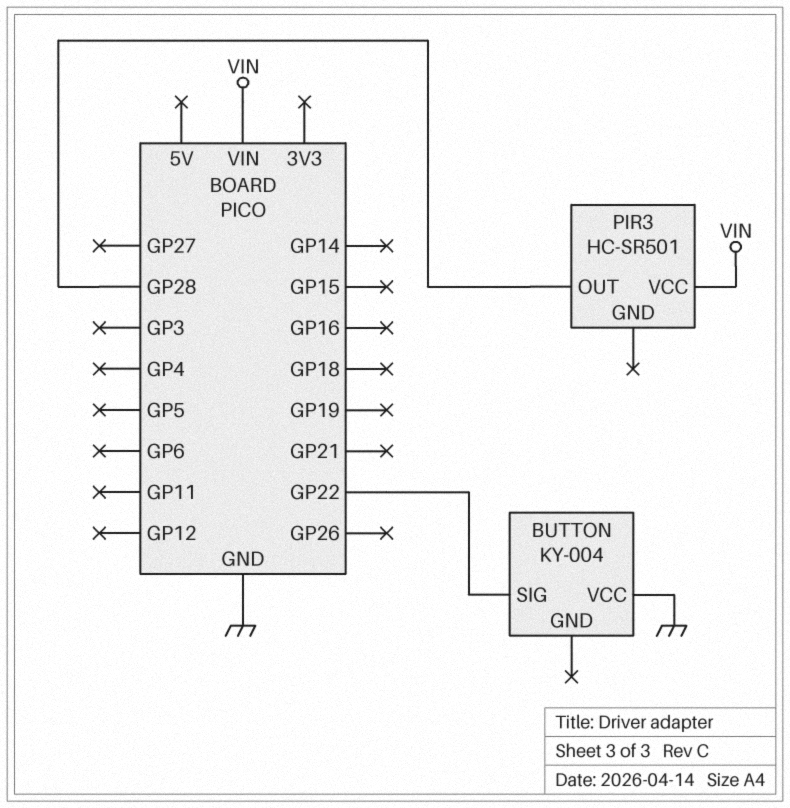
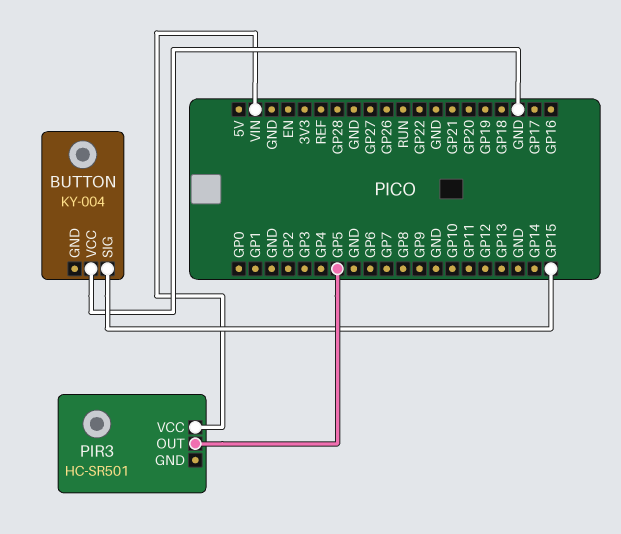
BUTTON pin SIG: GP22 -> GP15
PIR3 pin OUT: GP28 -> GP5

